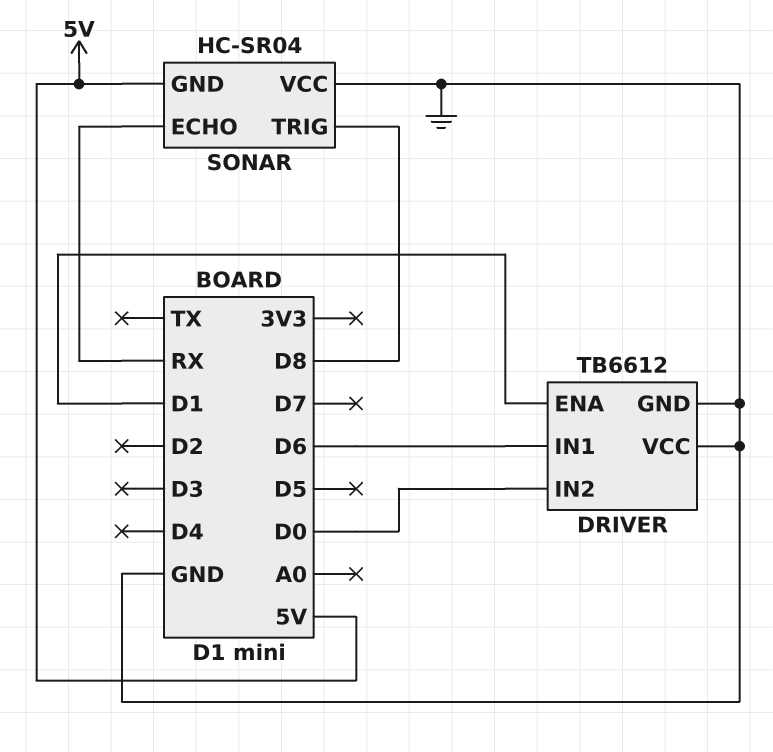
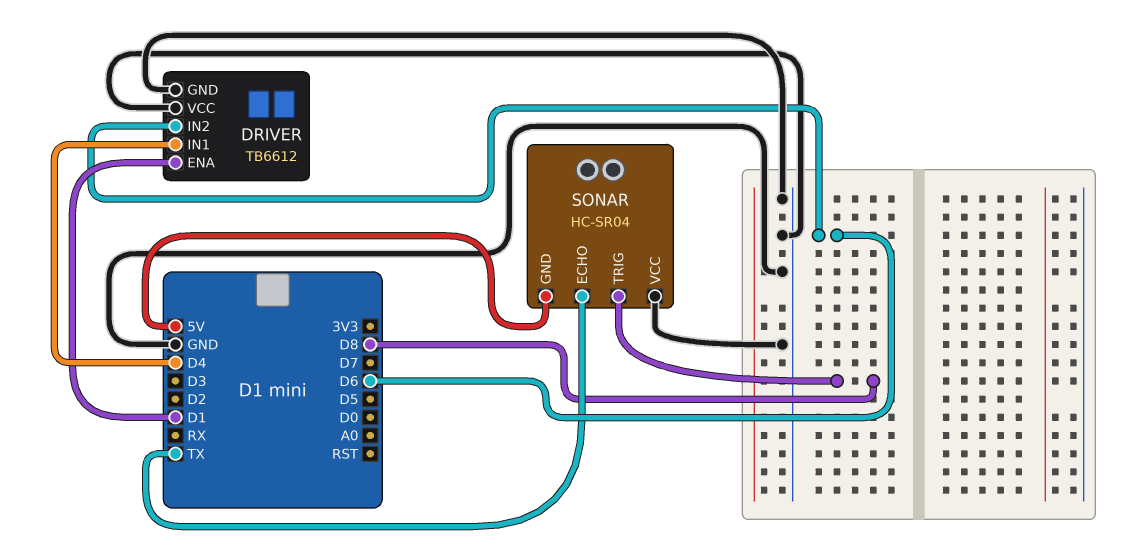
DRIVER pin IN1: D6 -> D4
DRIVER pin IN2: D0 -> D6
SONAR pin ECHO: RX -> TX

